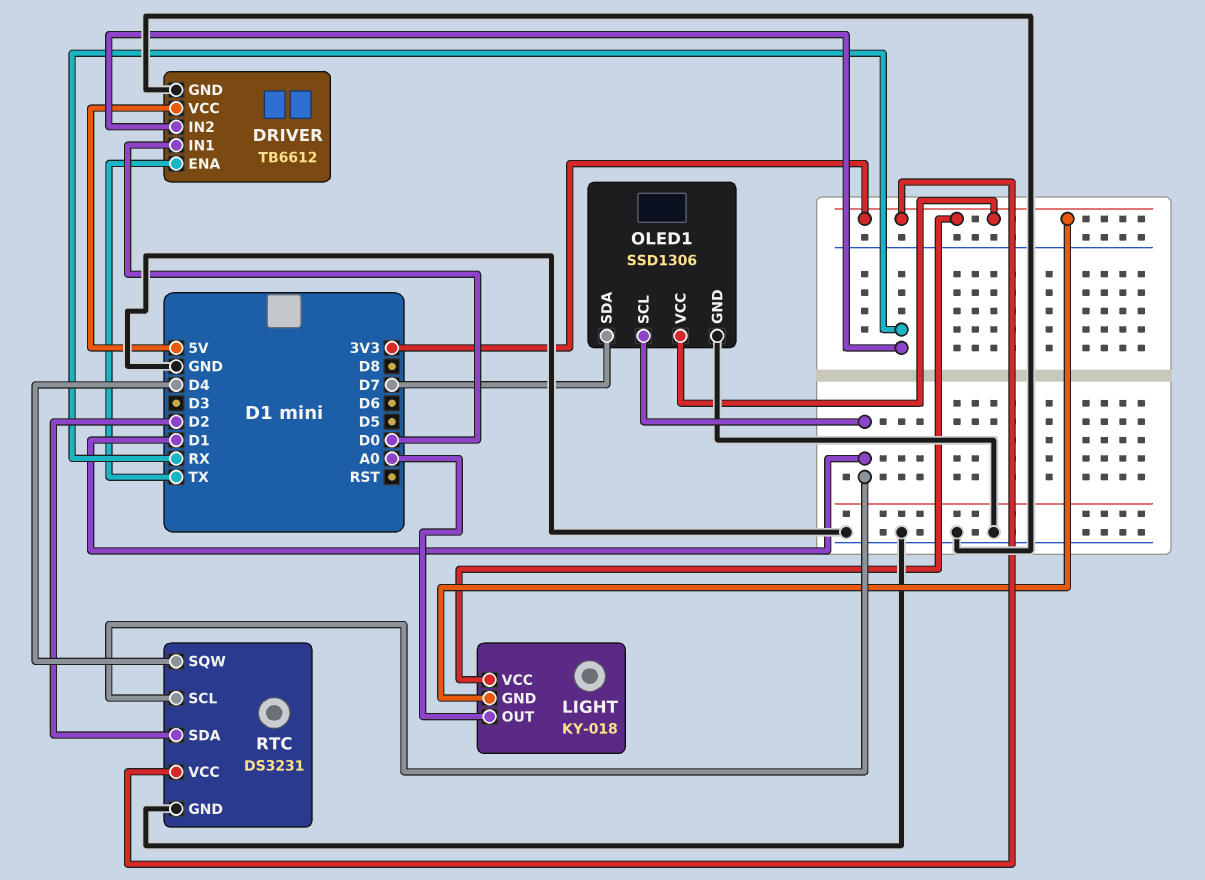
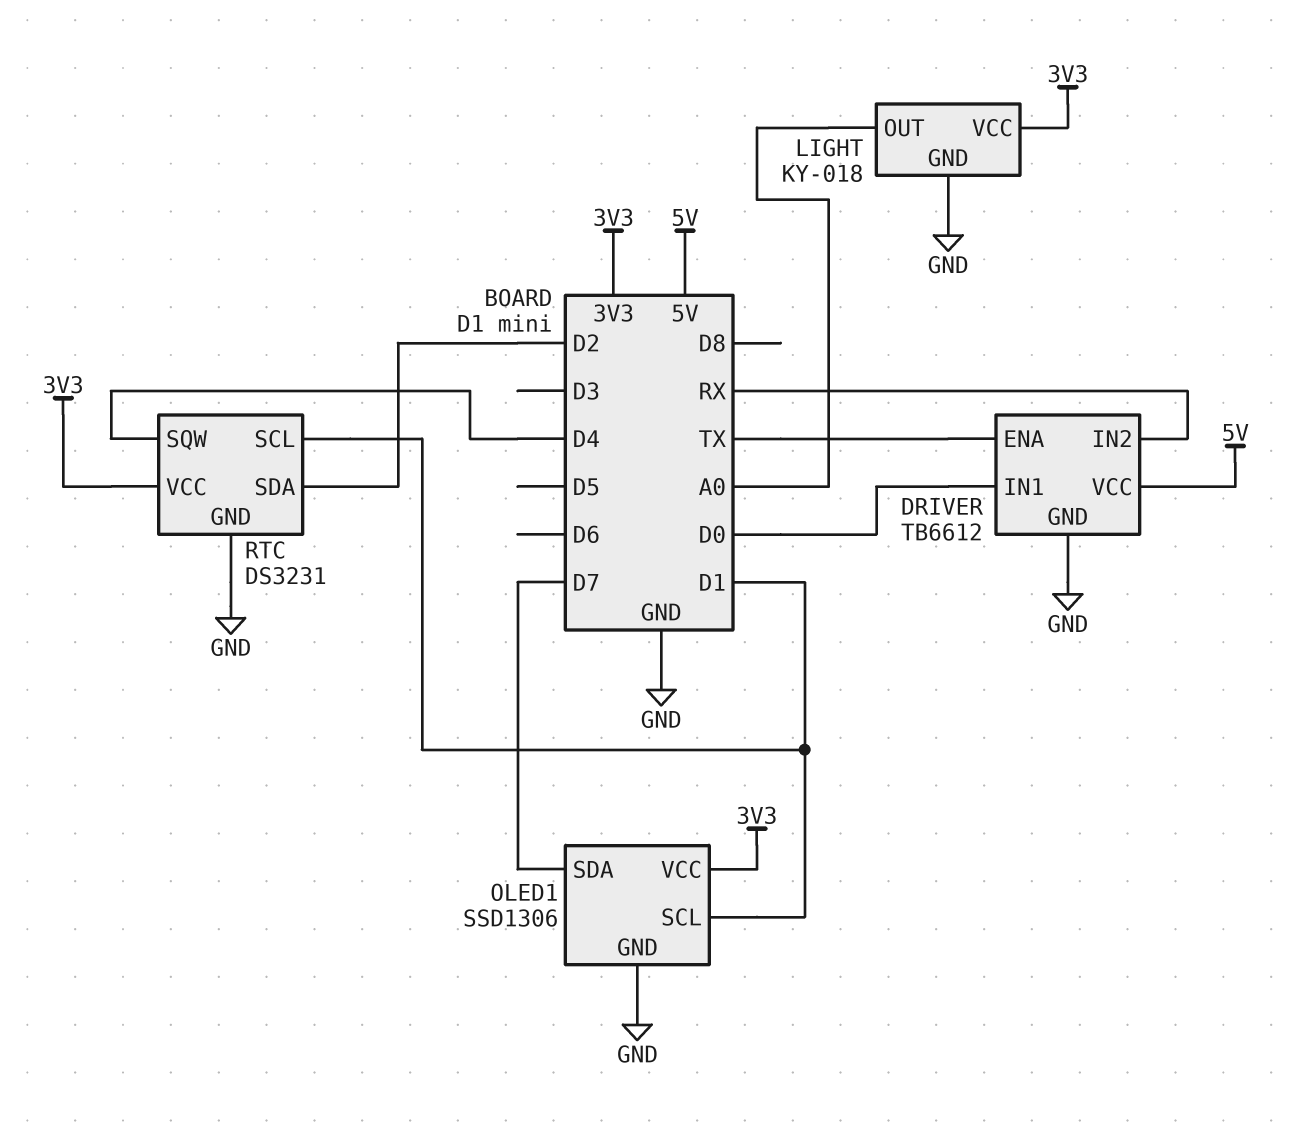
LIGHT pin GND: 3V3 -> GND

